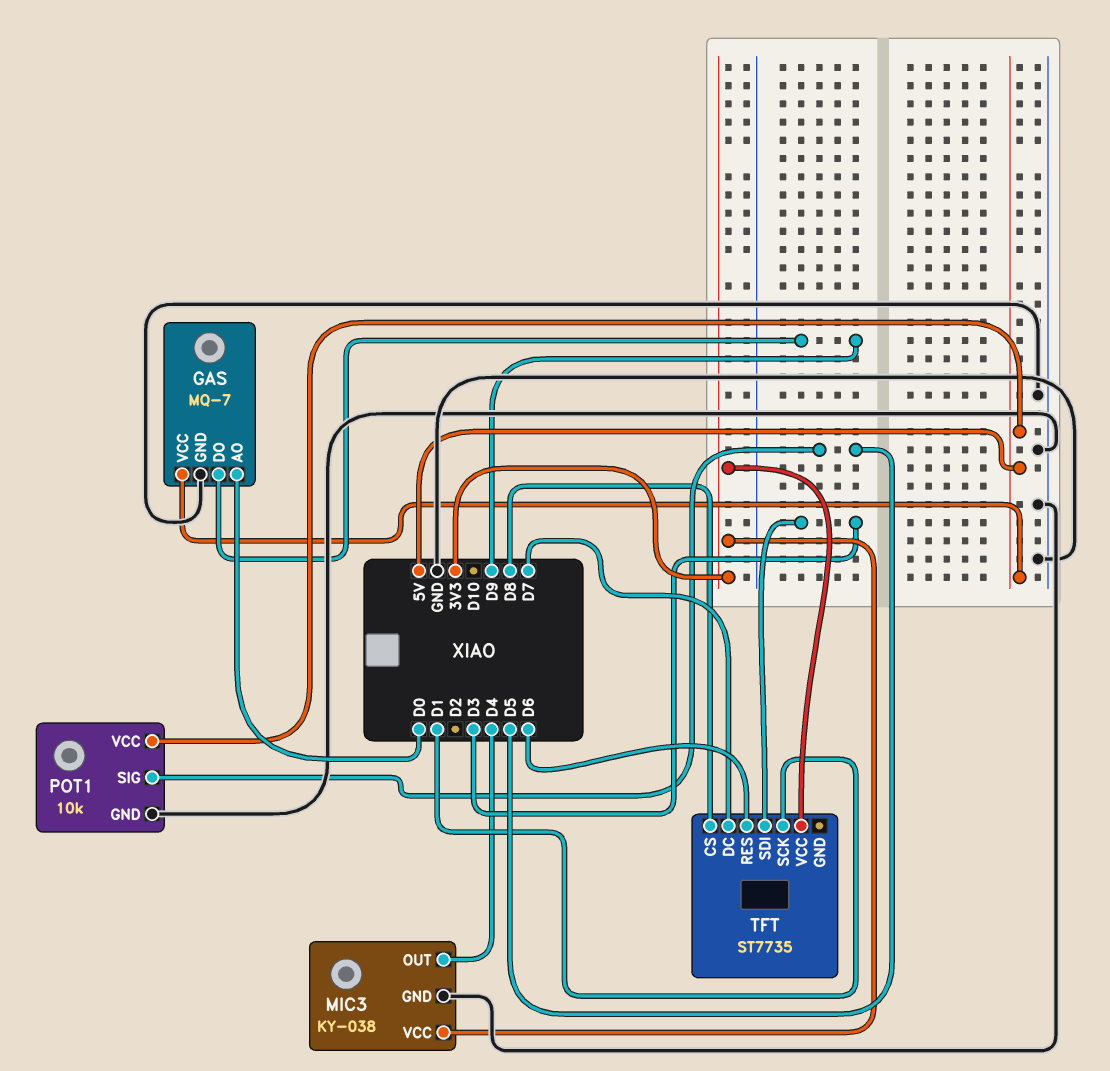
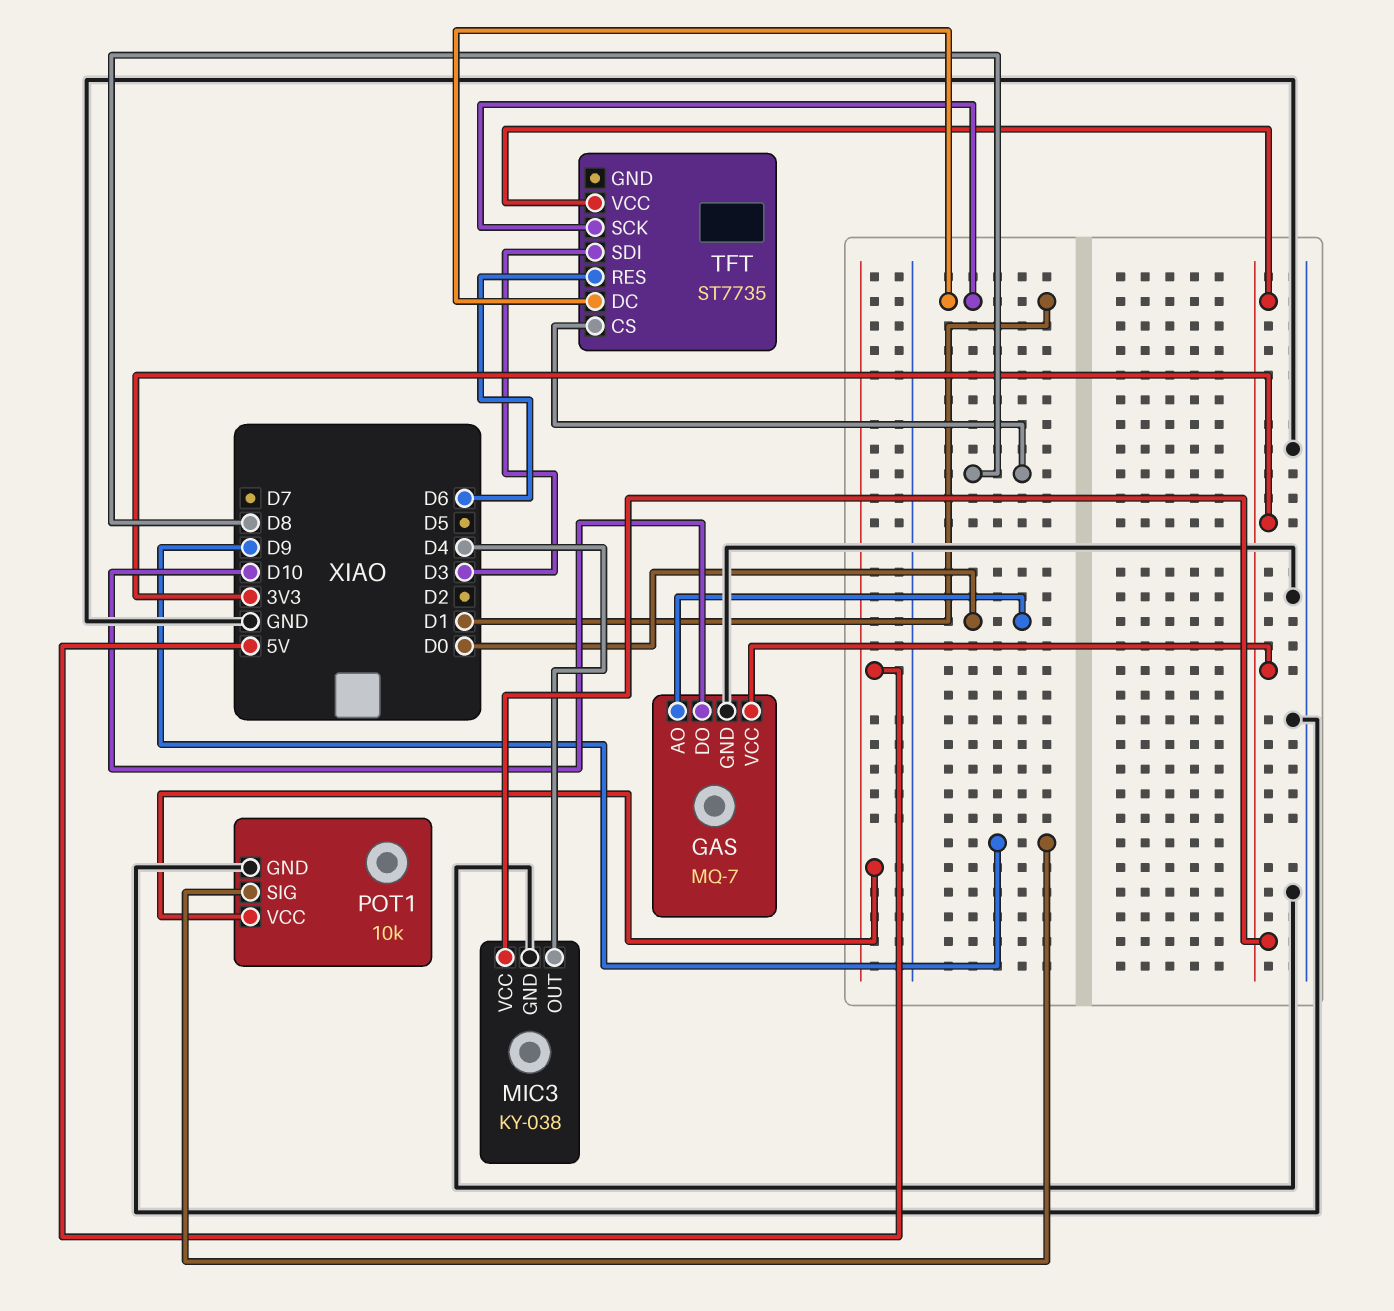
GAS pin DO: D9 -> D10
GAS pin VCC: 5V -> 3V3
POT1 pin SIG: D5 -> D9
TFT pin DC: D7 -> D1

